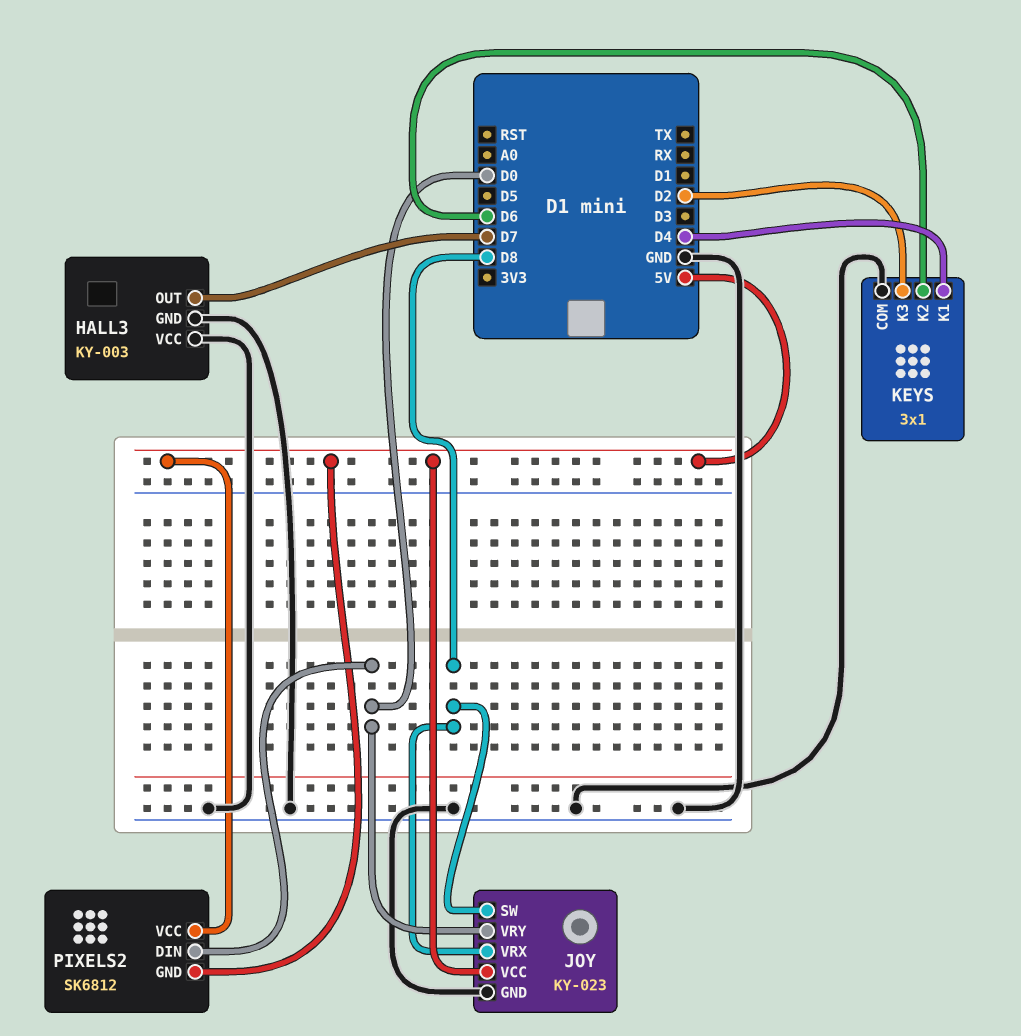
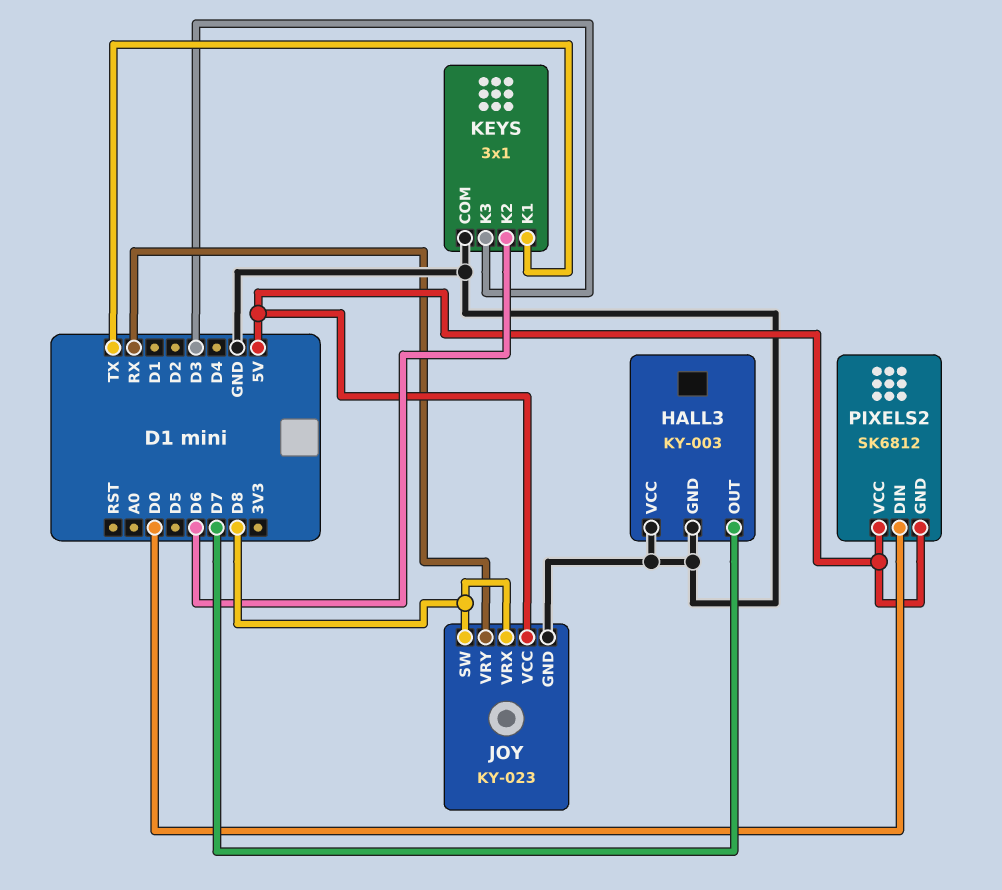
JOY pin VRY: D0 -> RX
KEYS pin K1: D4 -> TX
KEYS pin K3: D2 -> D3

